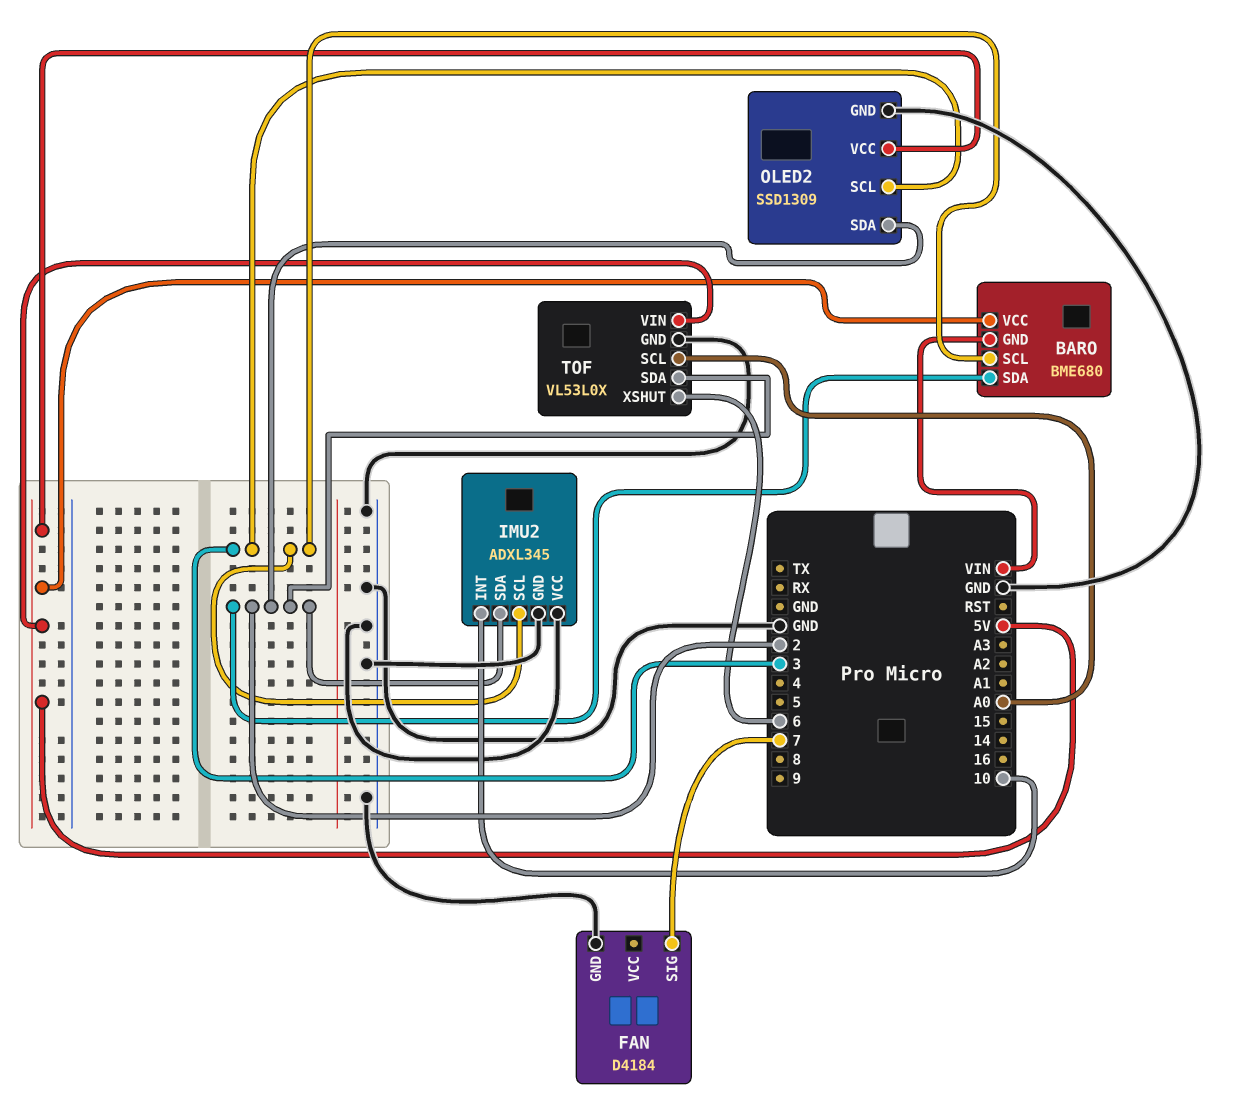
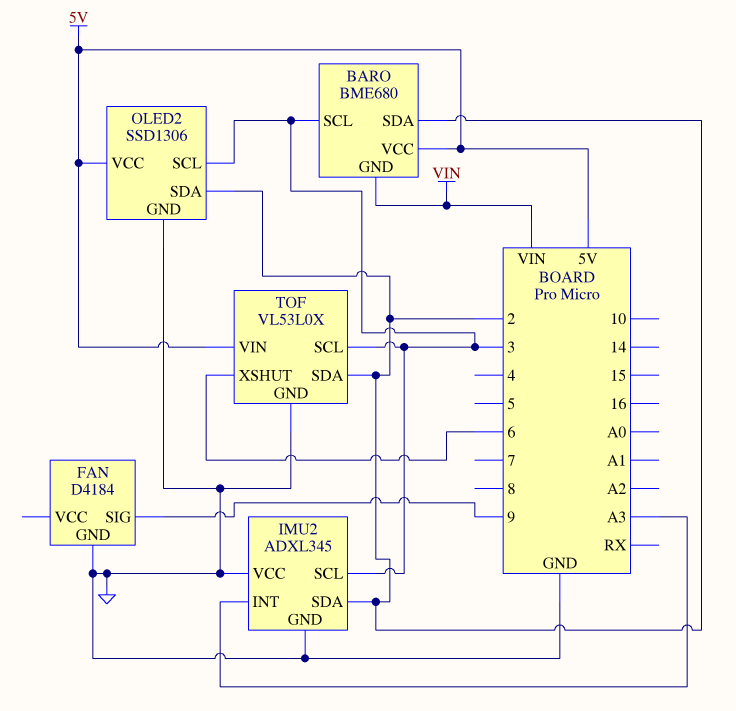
FAN pin SIG: 7 -> 9
IMU2 pin INT: 10 -> A3
OLED2: SSD1309 -> SSD1306
TOF pin SCL: A0 -> 3

